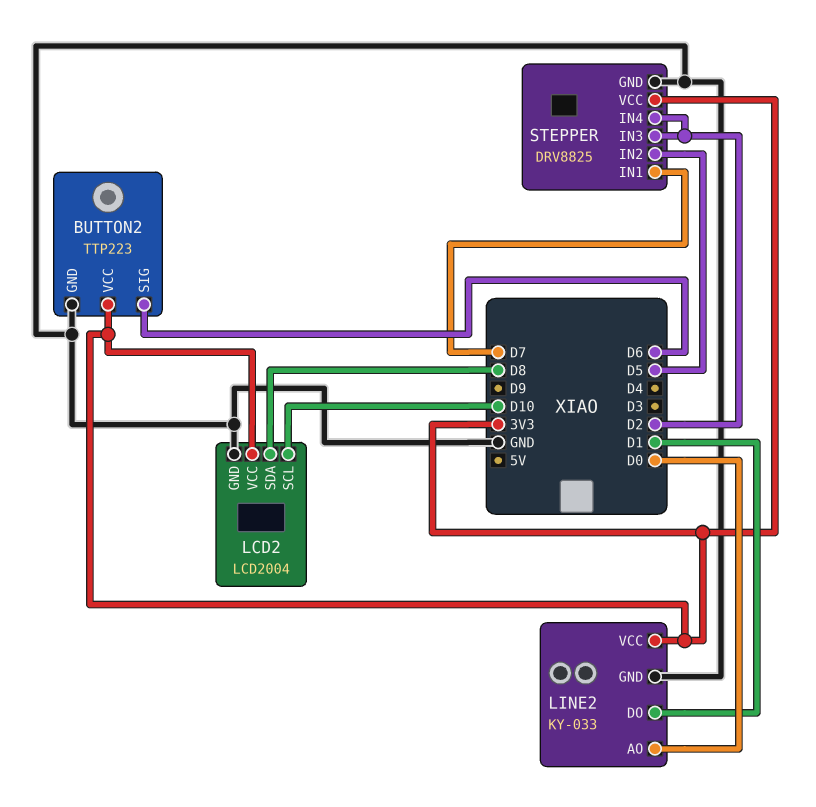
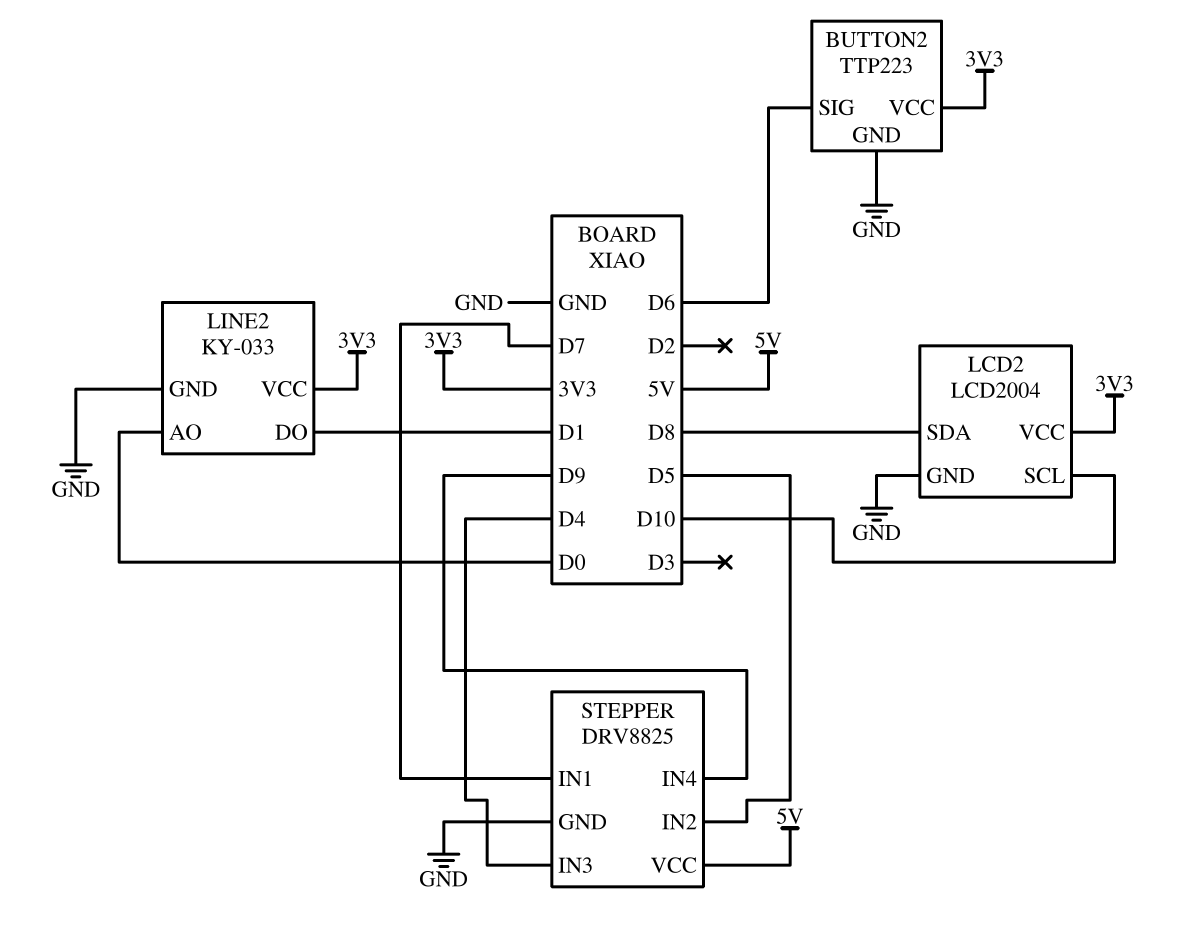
STEPPER pin IN3: D2 -> D4
STEPPER pin IN4: D2 -> D9
STEPPER pin VCC: 3V3 -> 5V

